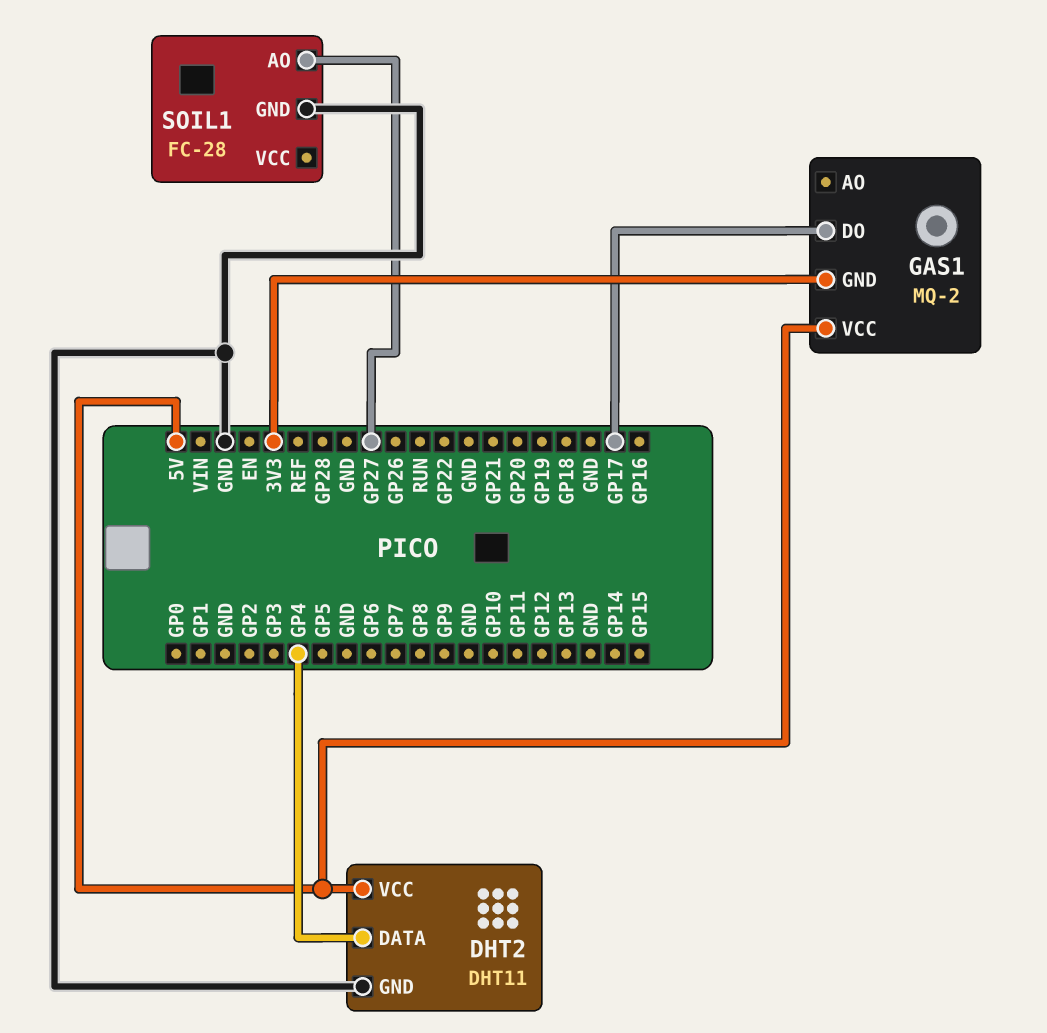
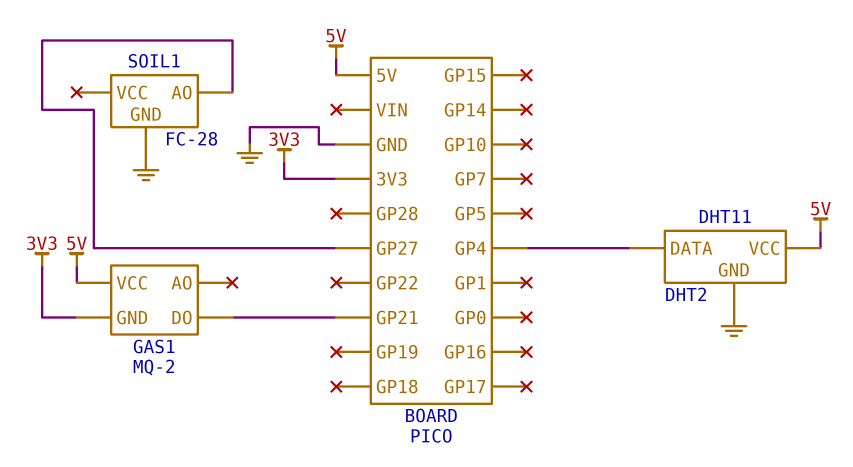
GAS1 pin DO: GP17 -> GP21

